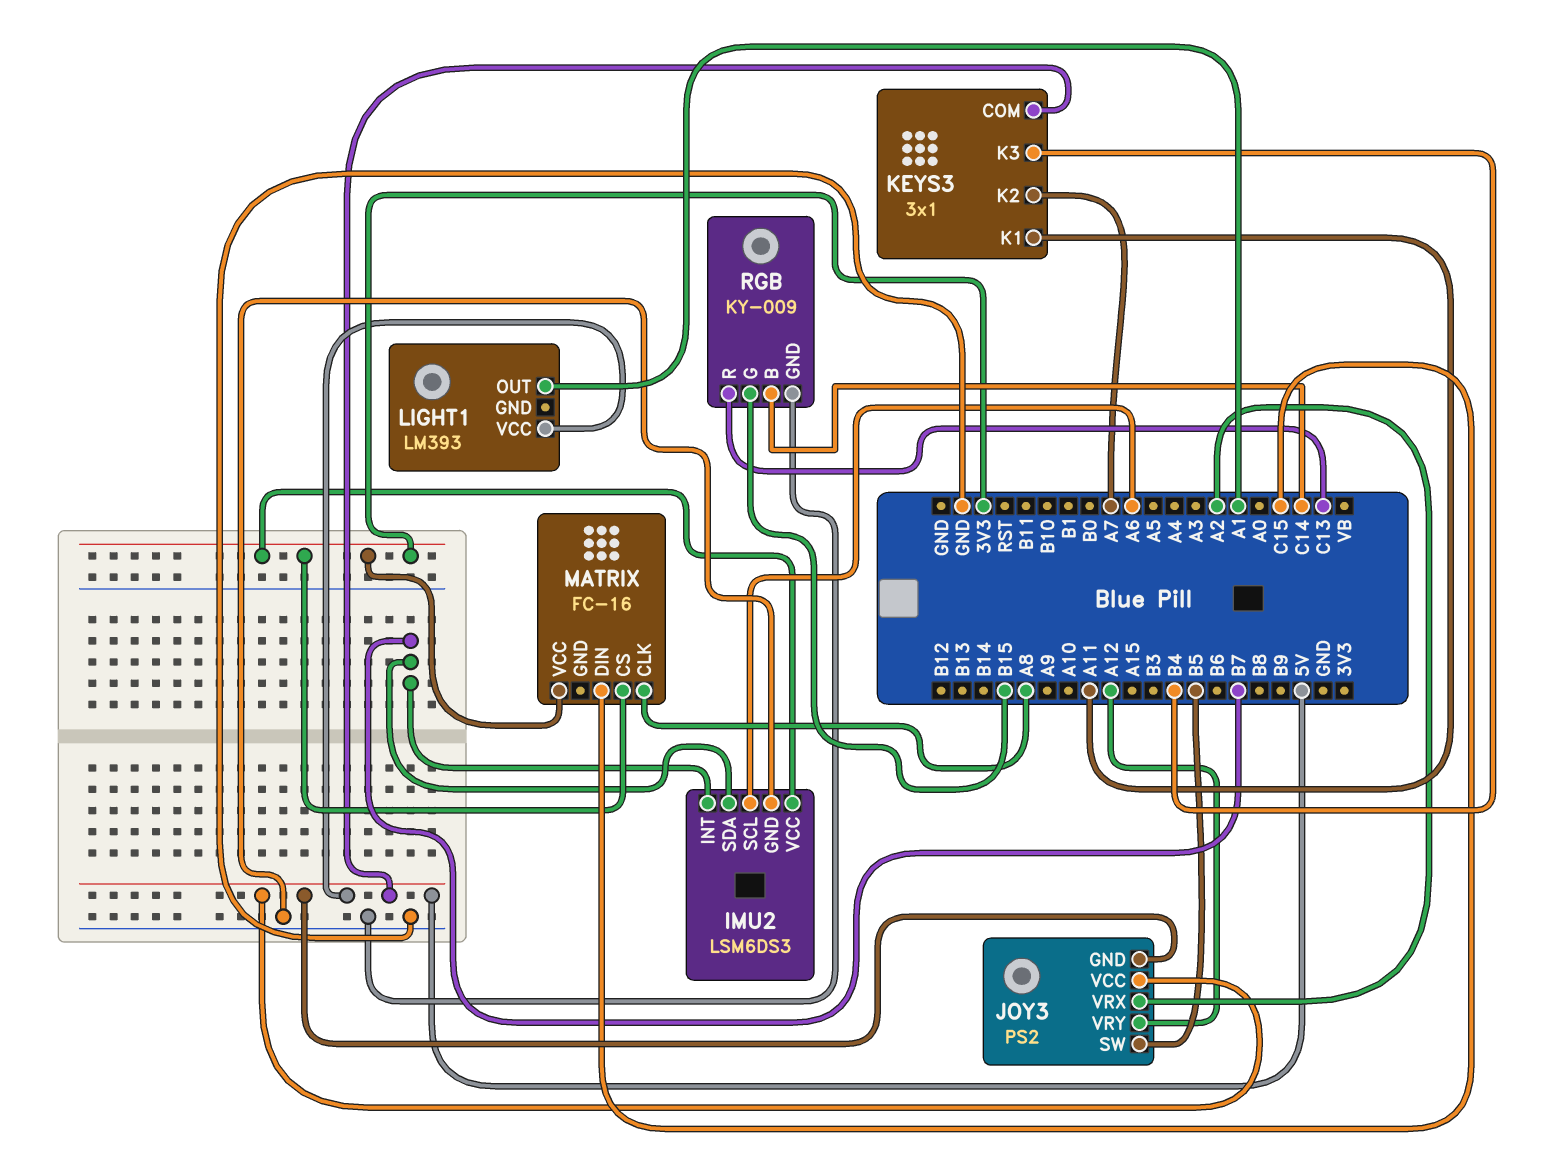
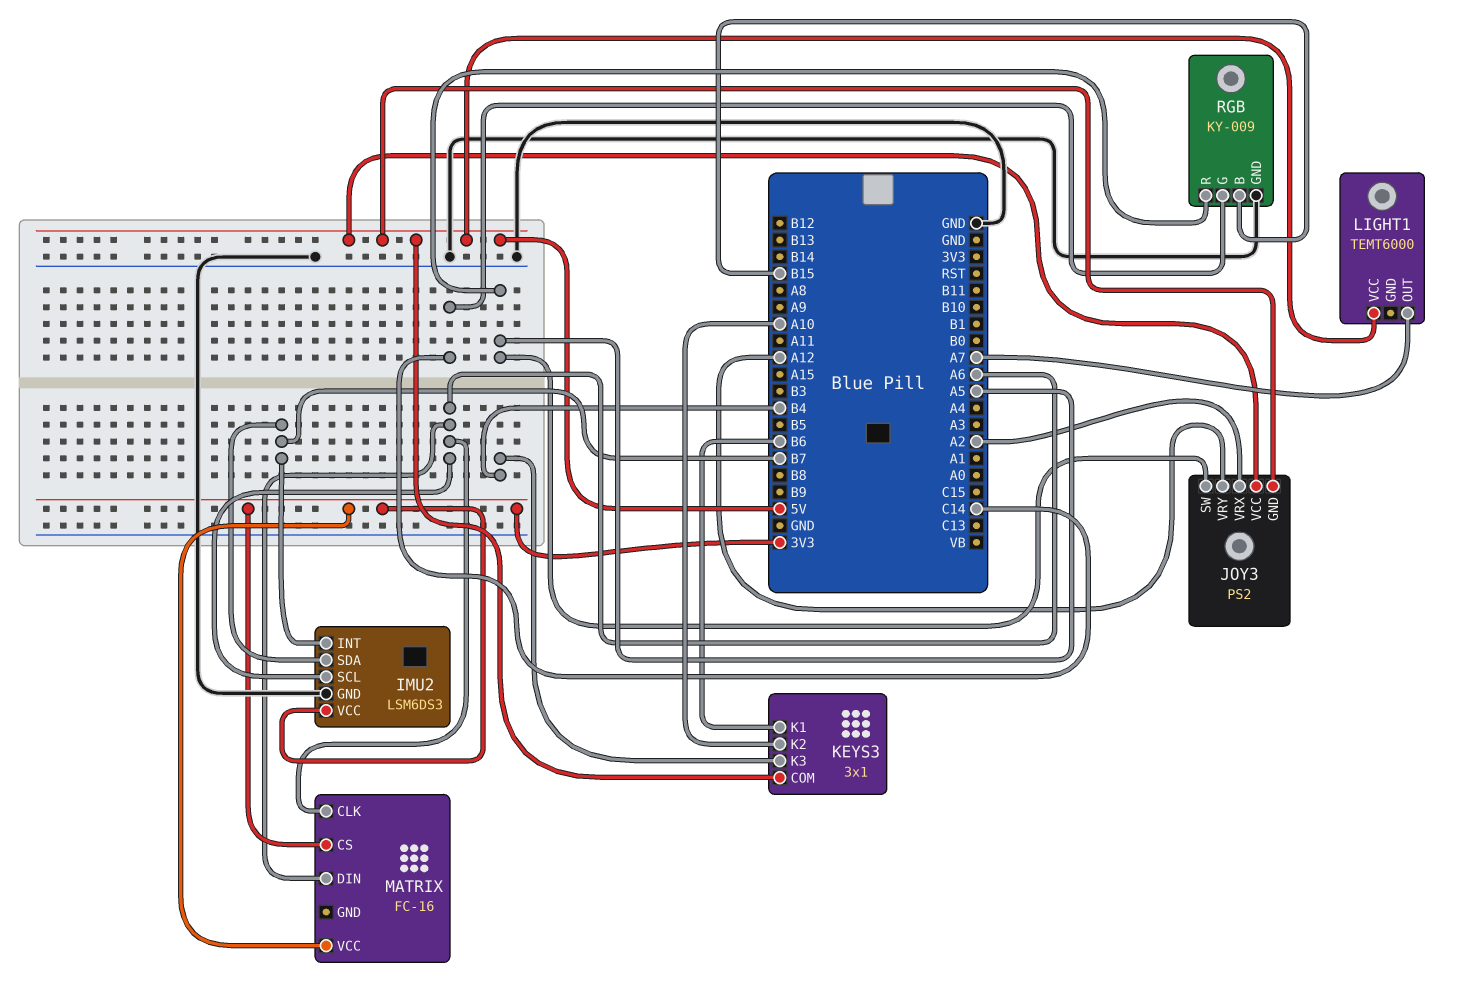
JOY3 pin SW: B5 -> A5
KEYS3 pin K1: A11 -> B6
KEYS3 pin K2: A7 -> A10
LIGHT1: LM393 -> TEMT6000
LIGHT1 pin OUT: A1 -> A7
MATRIX pin CLK: A8 -> A6
MATRIX pin DIN: C15 -> A6
RGB pin B: C14 -> B15
RGB pin G: B15 -> C14
RGB pin R: C13 -> A5

